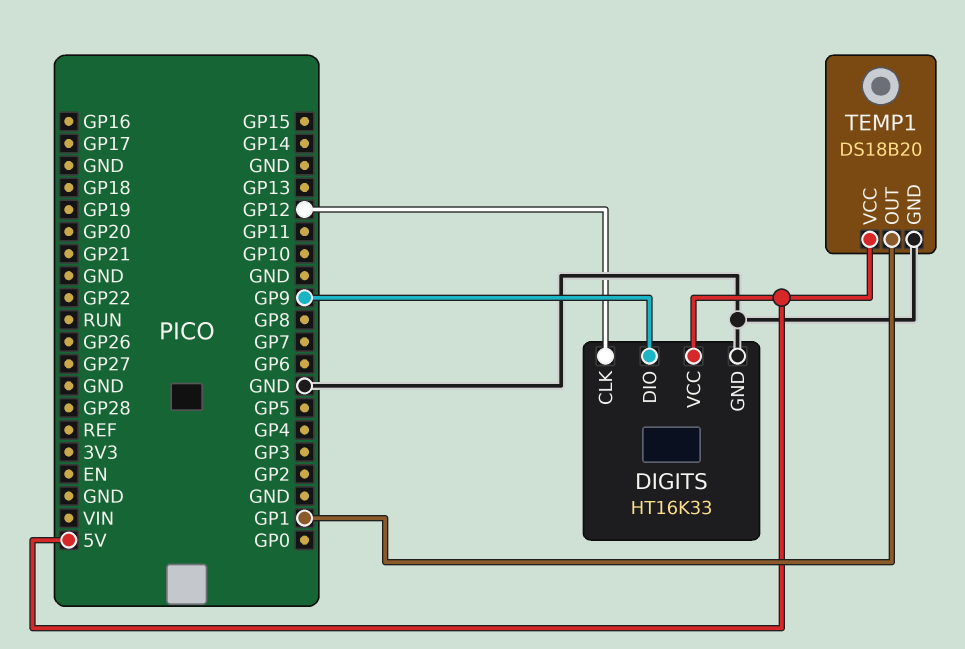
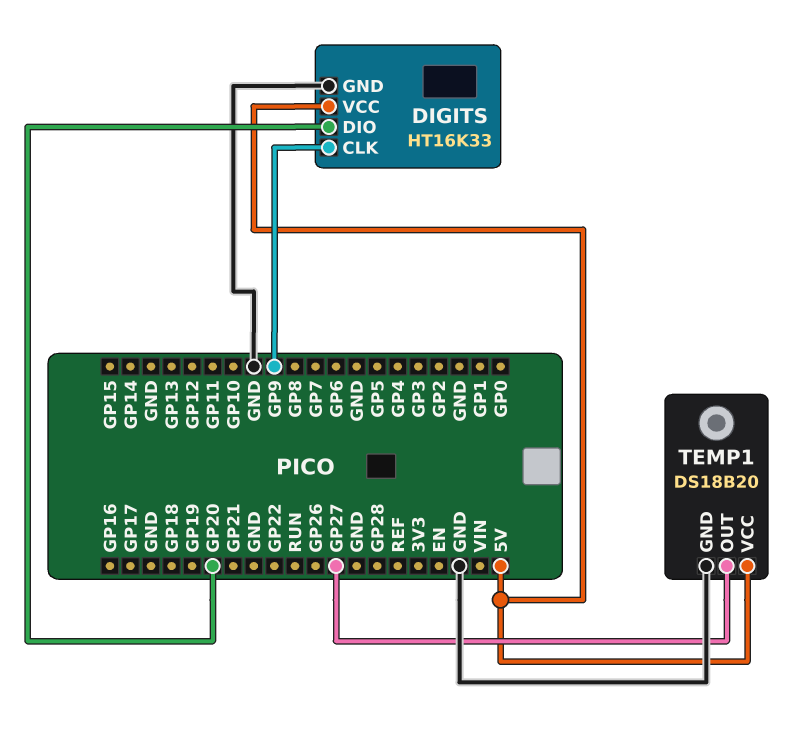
DIGITS pin CLK: GP12 -> GP9
DIGITS pin DIO: GP9 -> GP20
TEMP1 pin OUT: GP1 -> GP27

